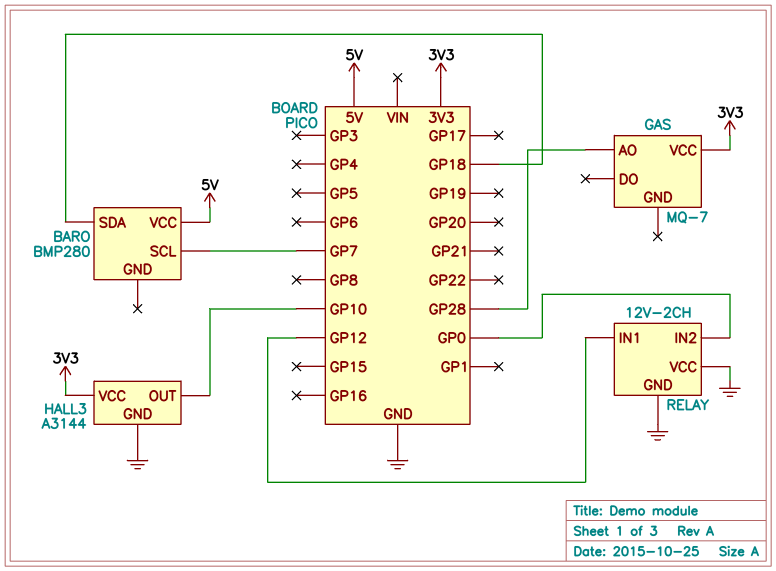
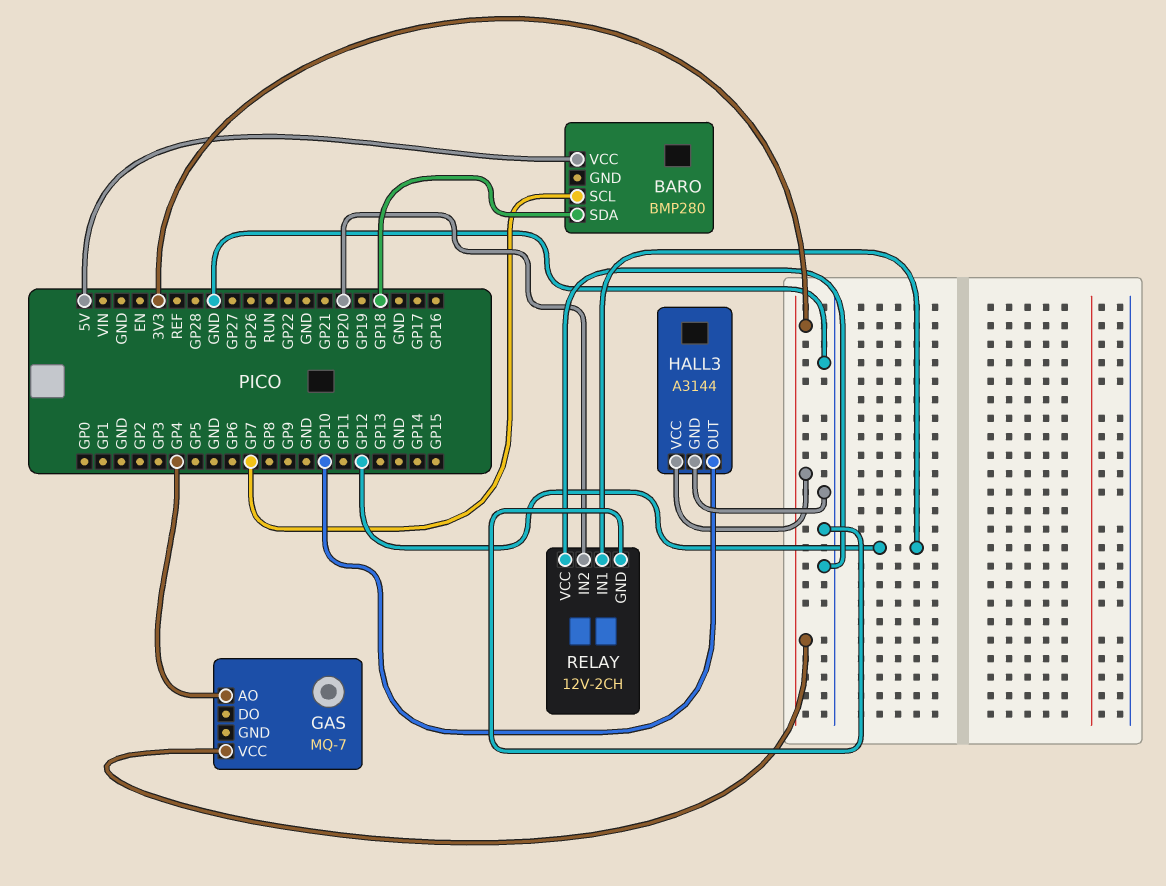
GAS pin AO: GP28 -> GP4
RELAY pin IN2: GP0 -> GP20

